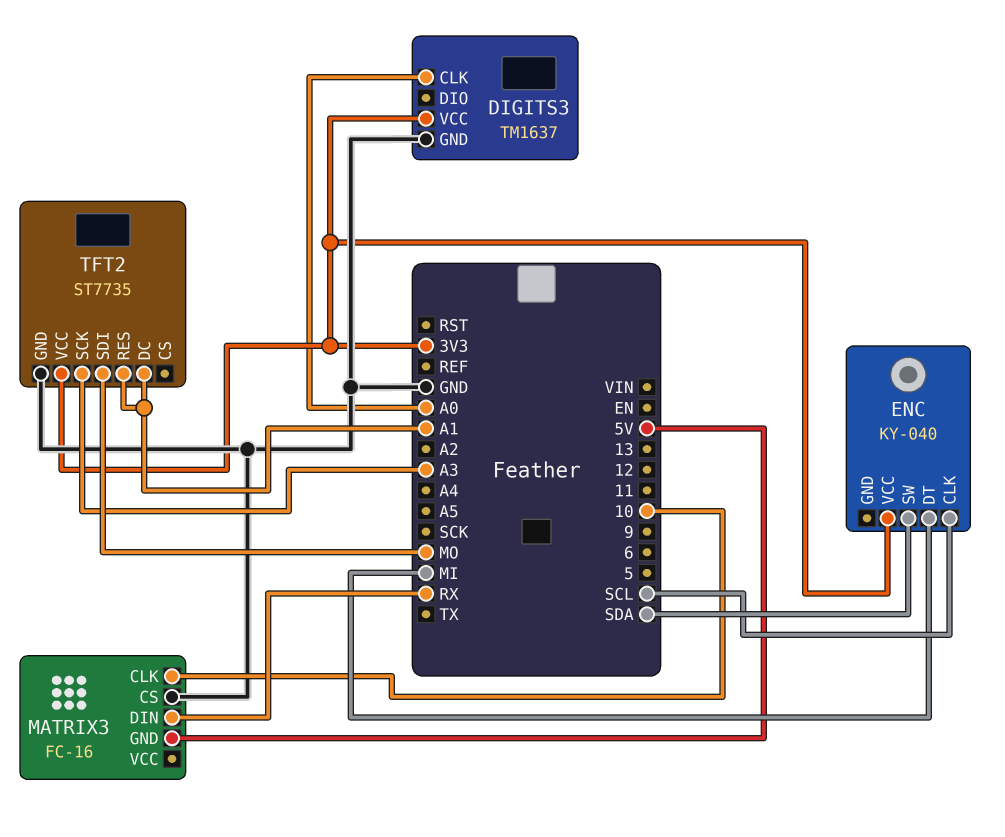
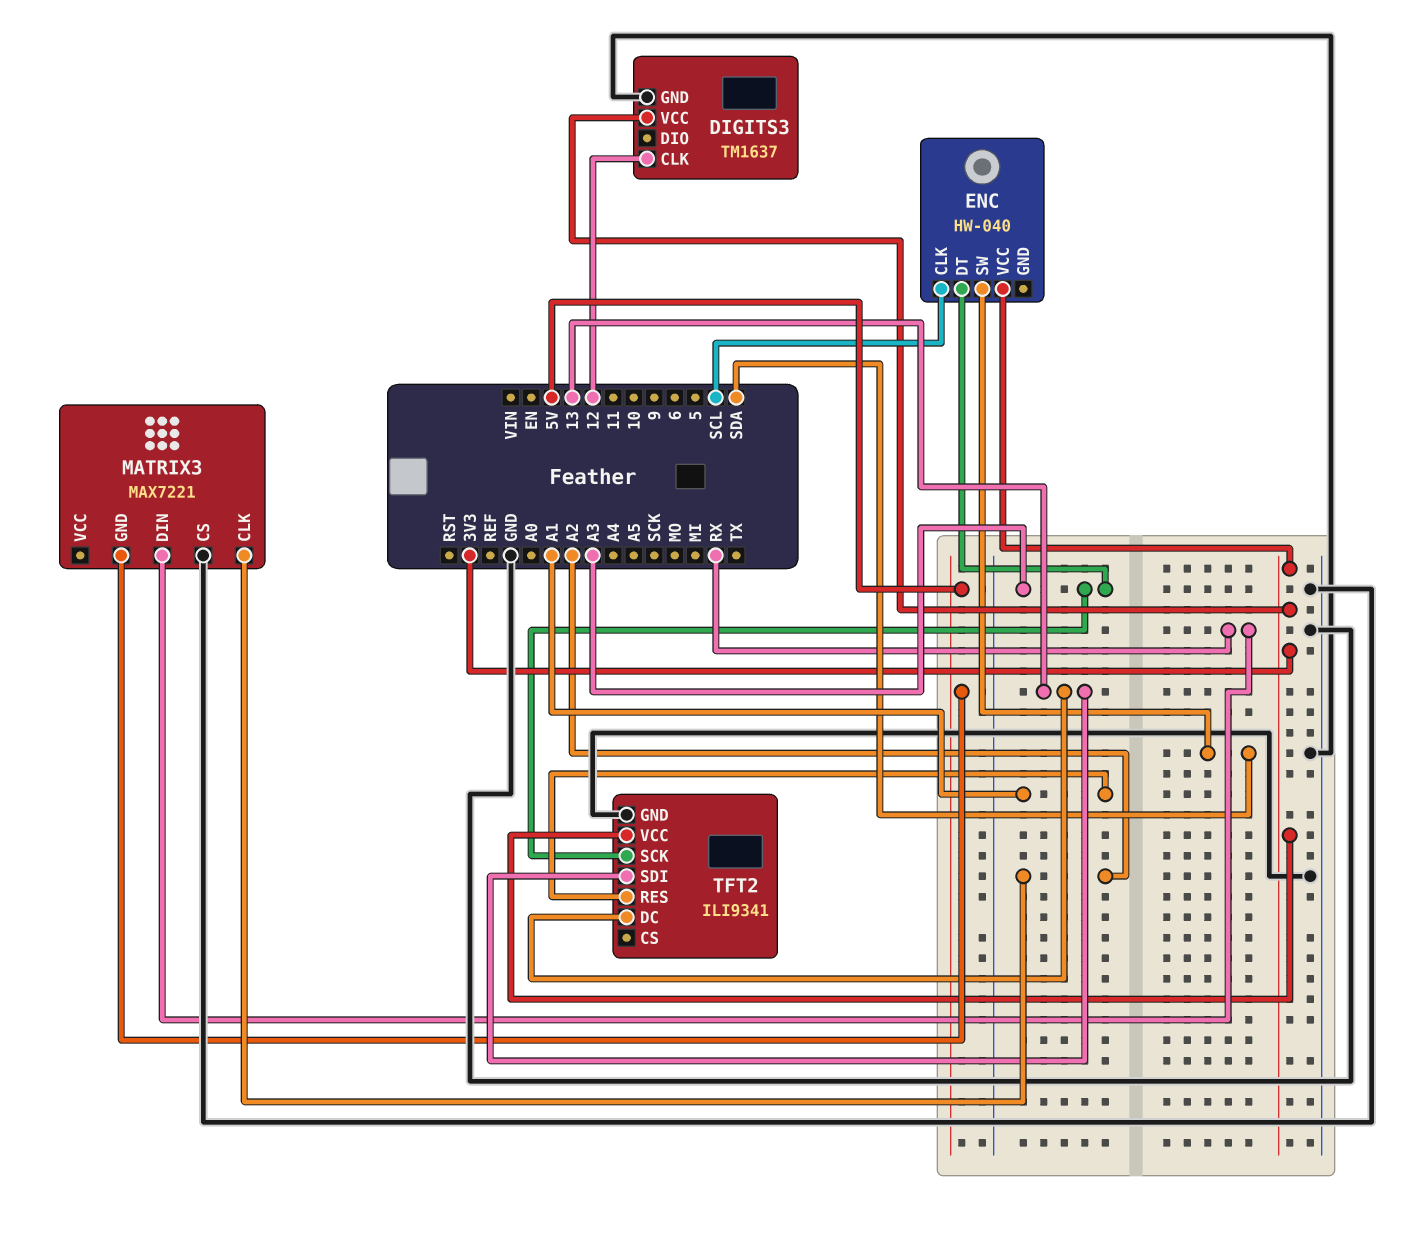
DIGITS3 pin CLK: A0 -> 12
ENC: KY-040 -> HW-040
ENC pin DT: MI -> A3
MATRIX3: FC-16 -> MAX7221
MATRIX3 pin CLK: 10 -> A2
TFT2: ST7735 -> ILI9341
TFT2 pin DC: A1 -> 13
TFT2 pin SDI: MO -> 13

